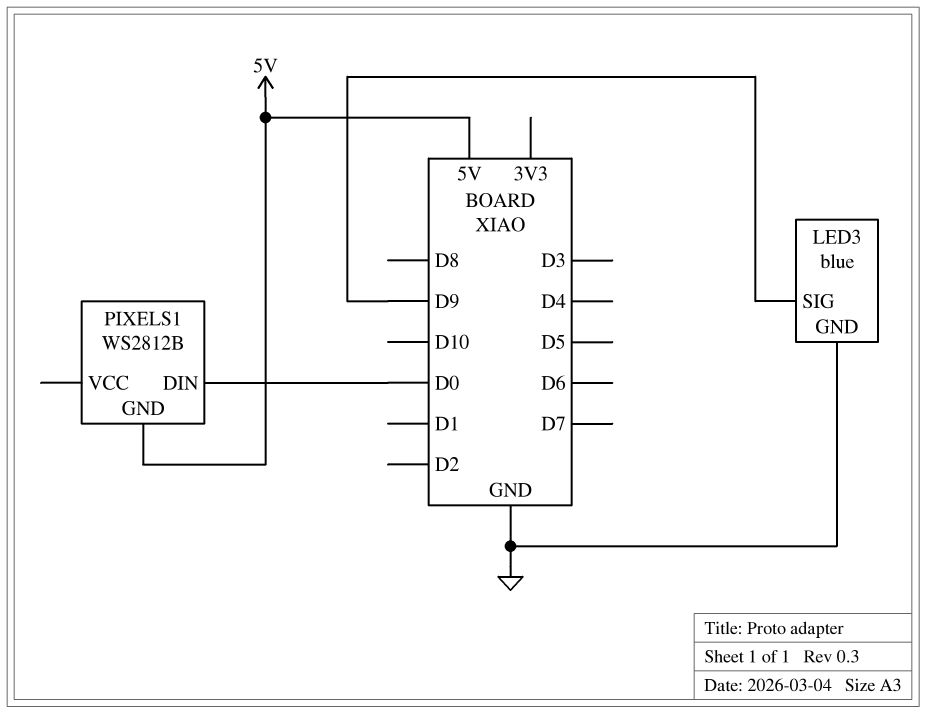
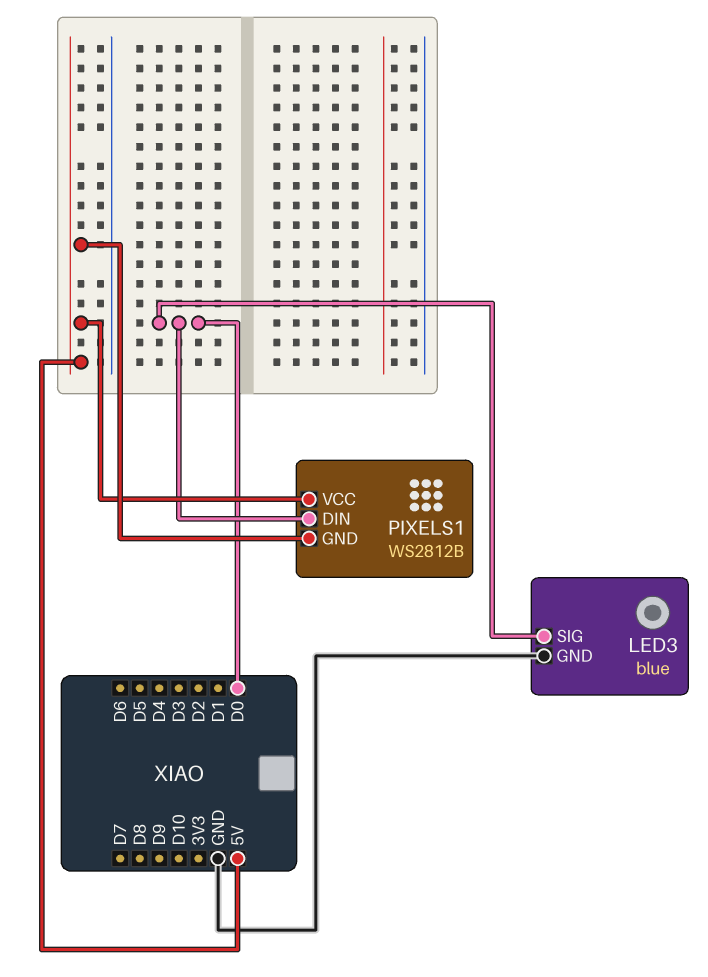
LED3 pin SIG: D9 -> D0
PIXELS1 pin VCC: none -> 5V

